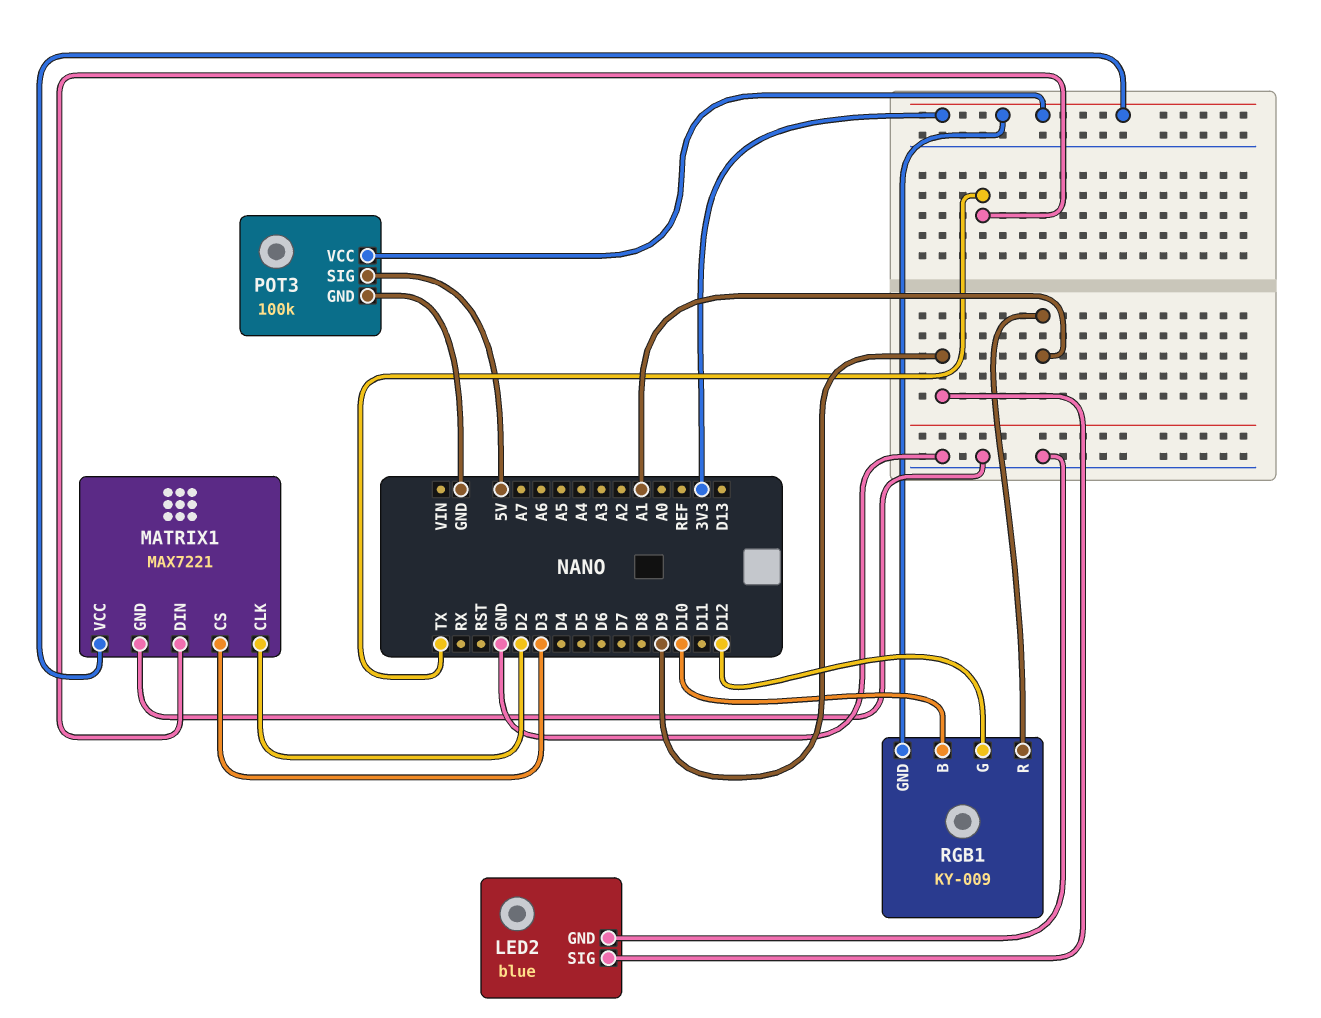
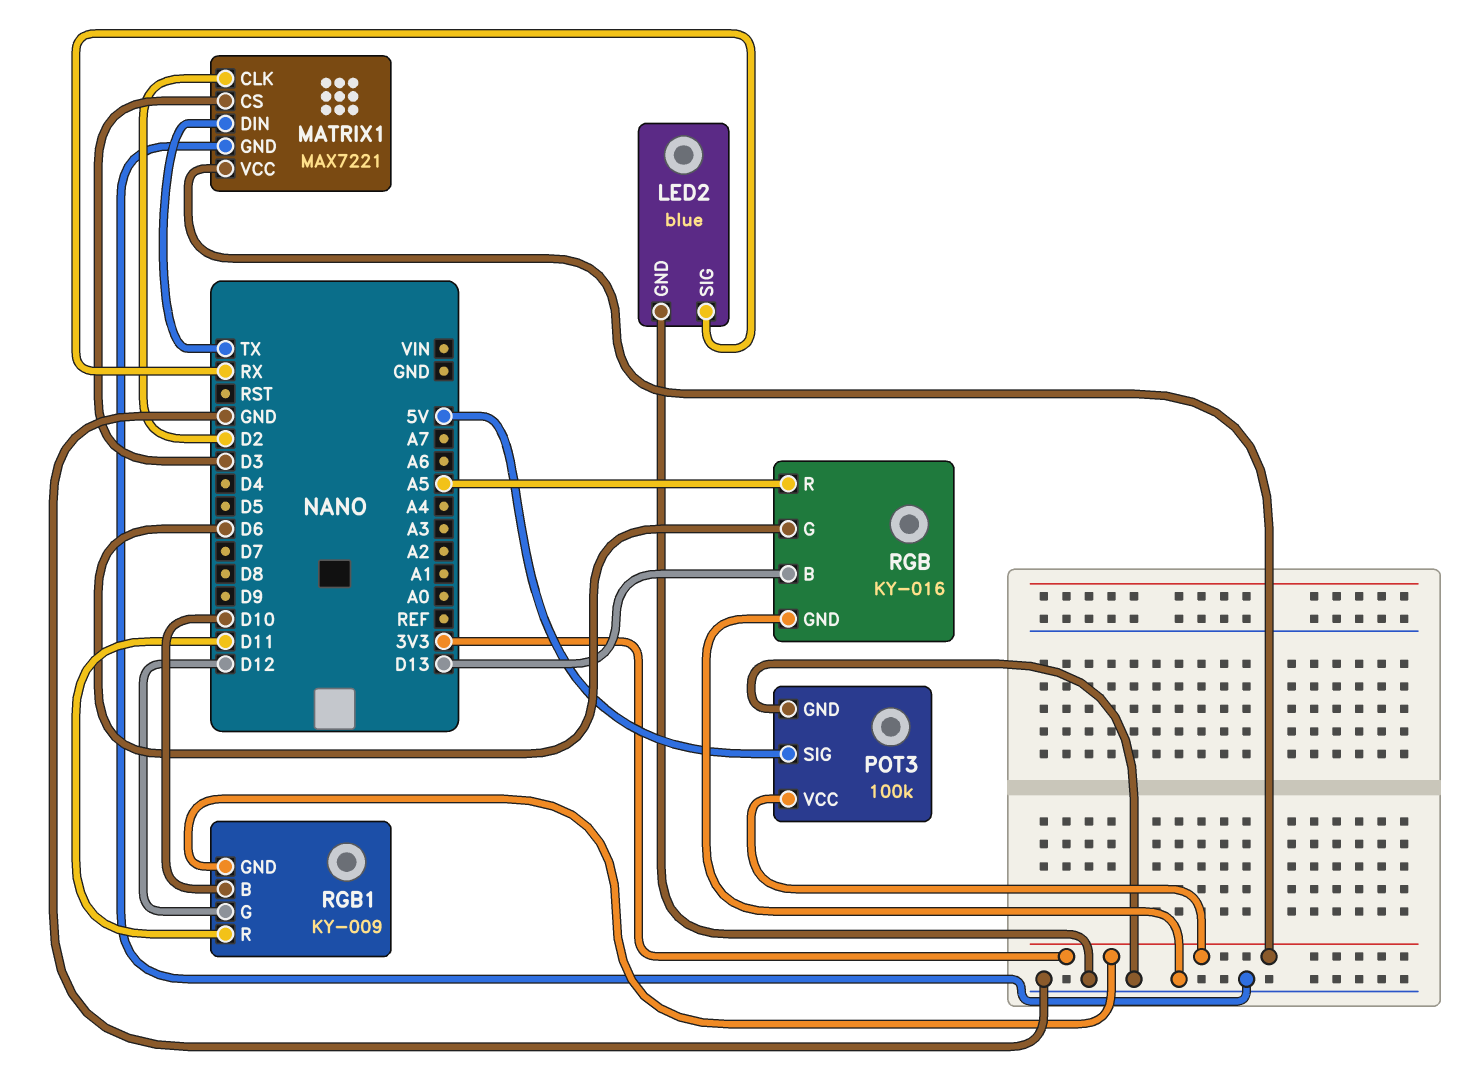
LED2 pin SIG: D9 -> RX
RGB: none -> KY-016
RGB pin B: none -> D13
RGB pin G: none -> D6
RGB pin GND: none -> GND
RGB pin R: none -> A5
RGB1 pin R: A1 -> D11

